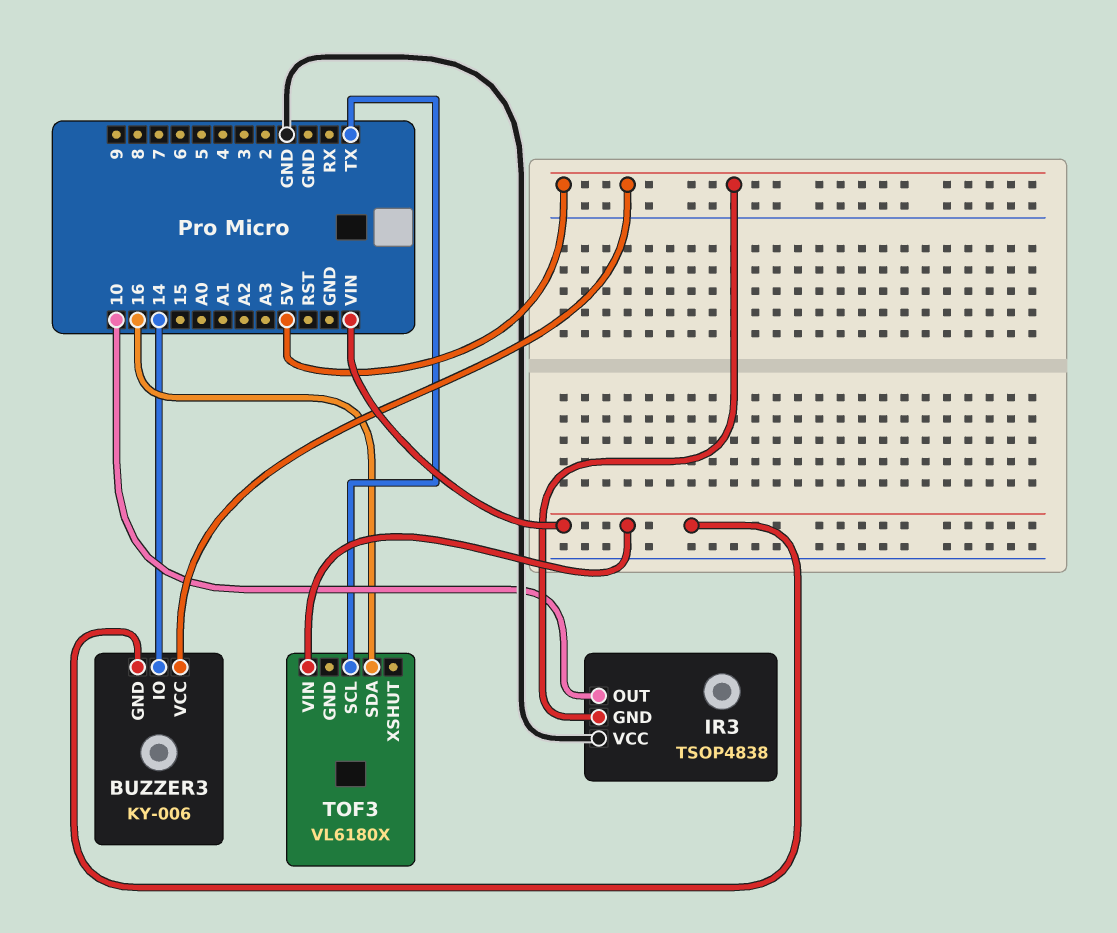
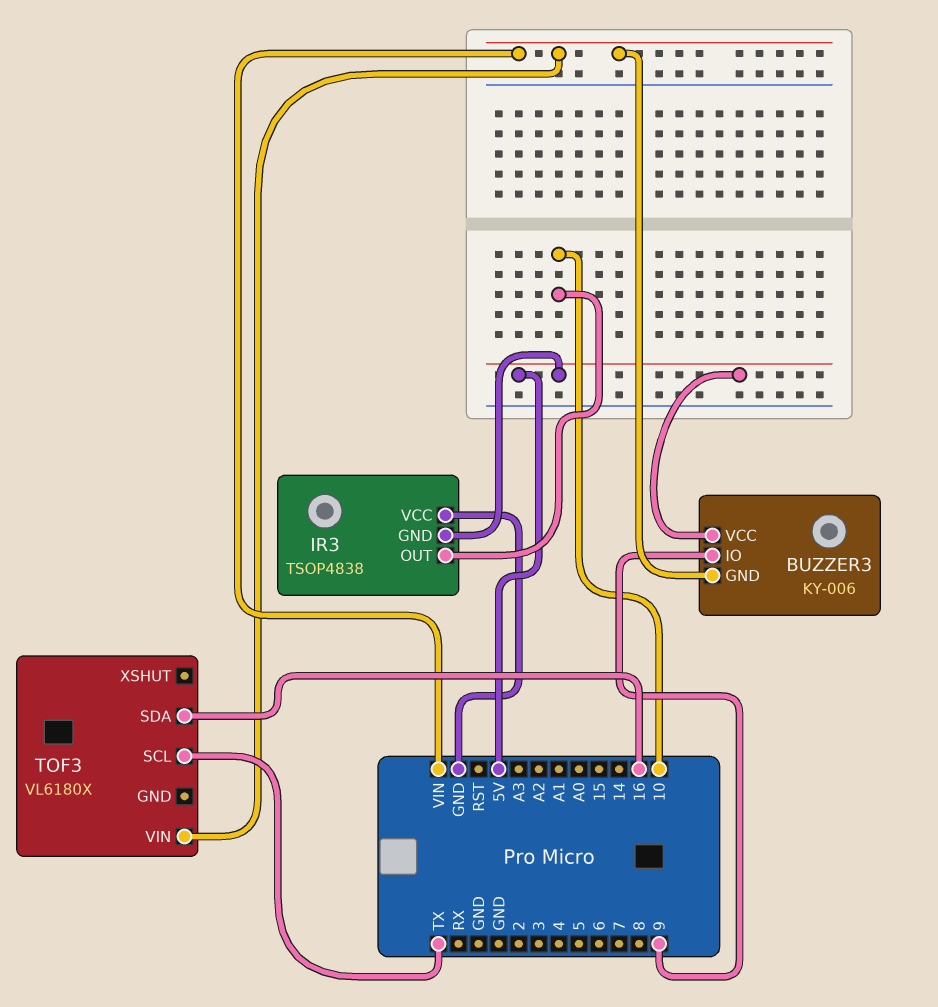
BUZZER3 pin IO: 14 -> 9

